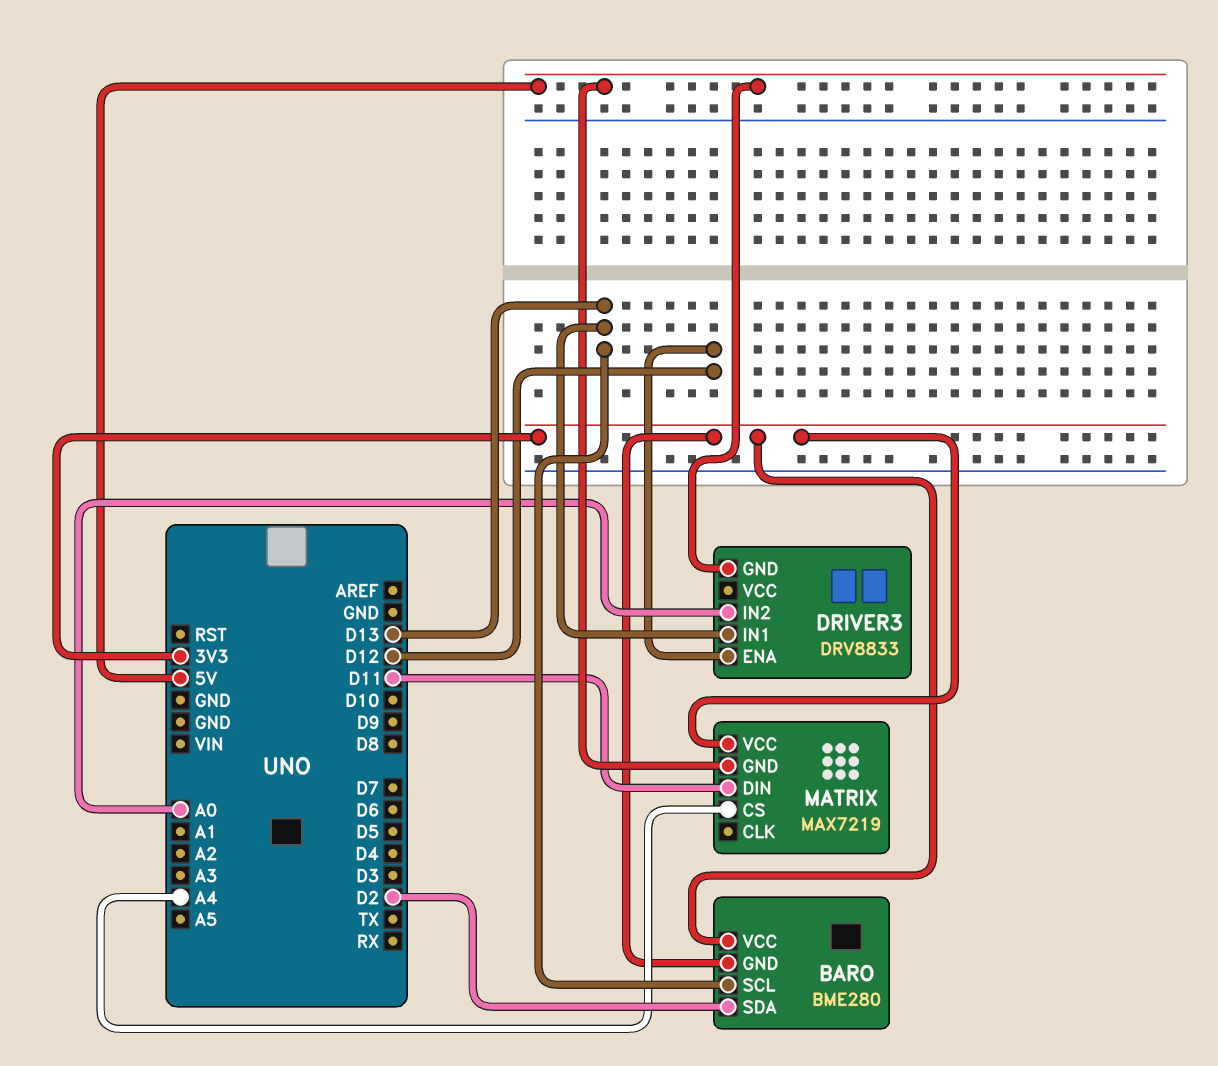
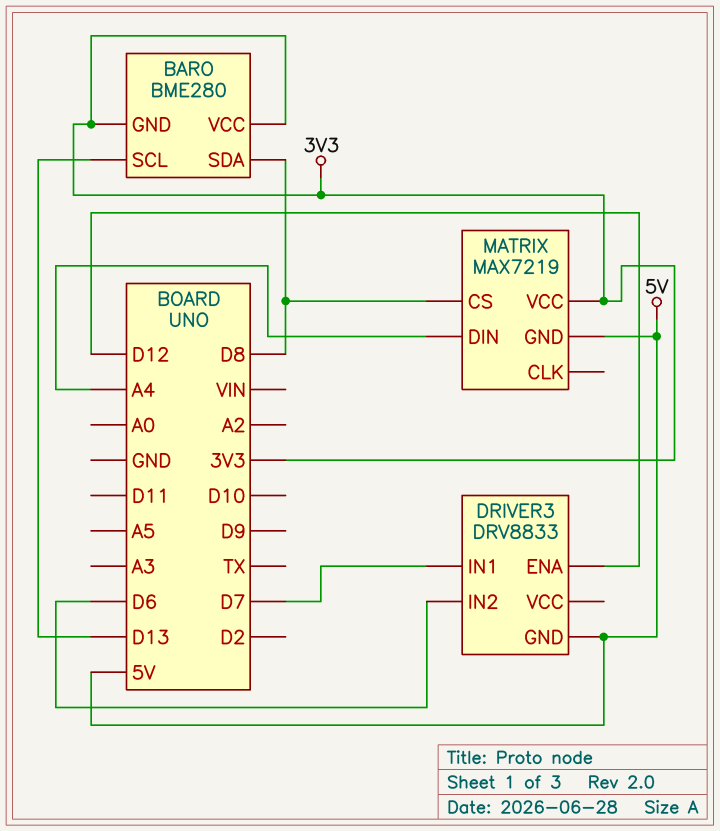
BARO pin SDA: D2 -> D8
DRIVER3 pin IN1: D13 -> D7
DRIVER3 pin IN2: A0 -> D6
MATRIX pin CS: A4 -> D8
MATRIX pin DIN: D11 -> A4

